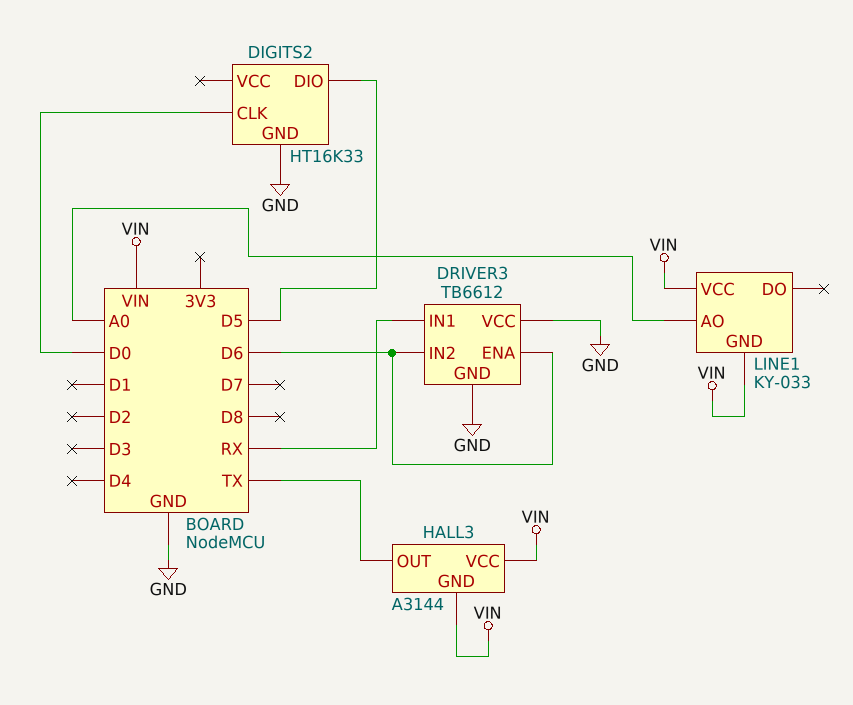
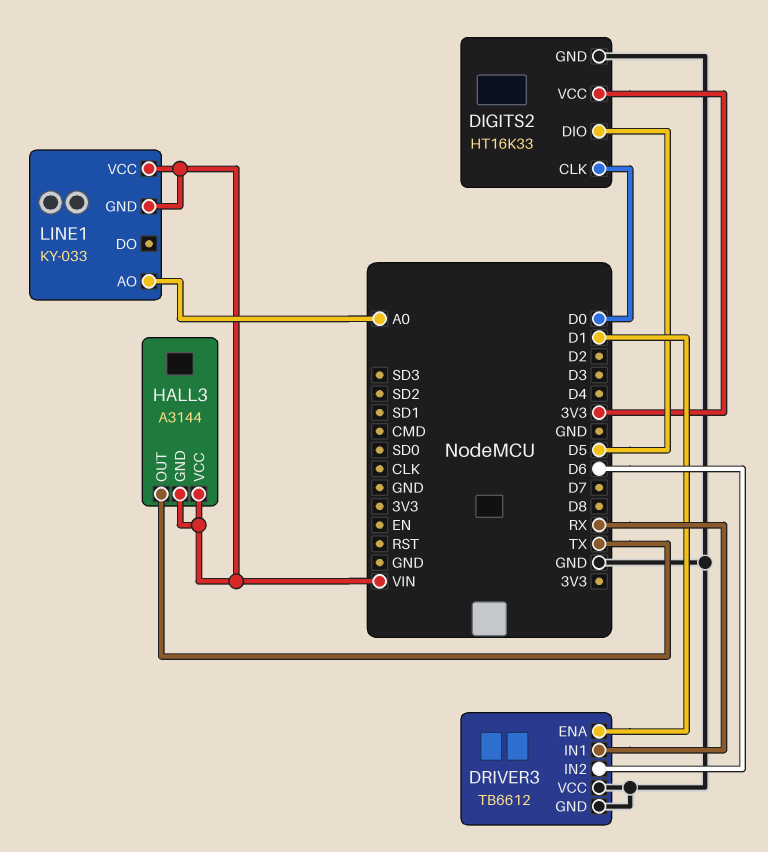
DIGITS2 pin VCC: none -> 3V3
DRIVER3 pin ENA: D6 -> D1

